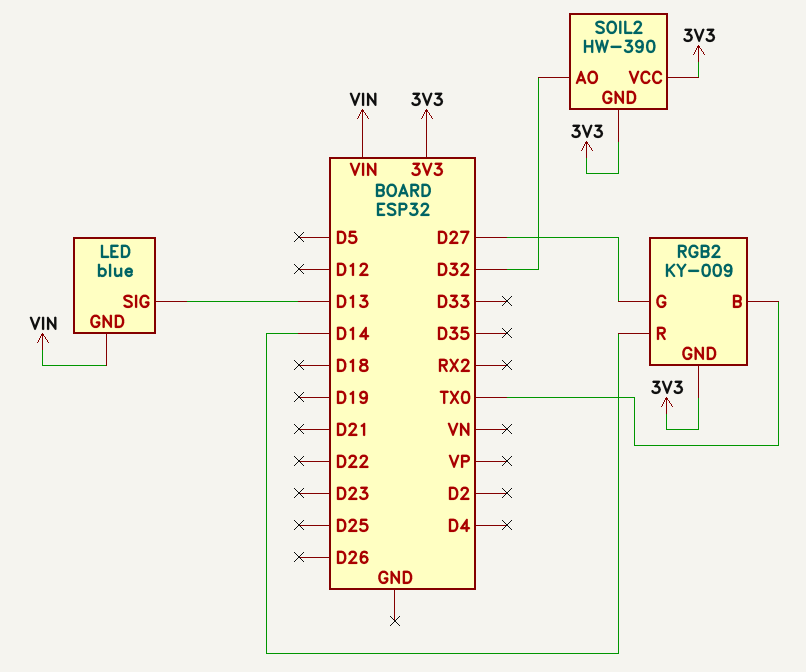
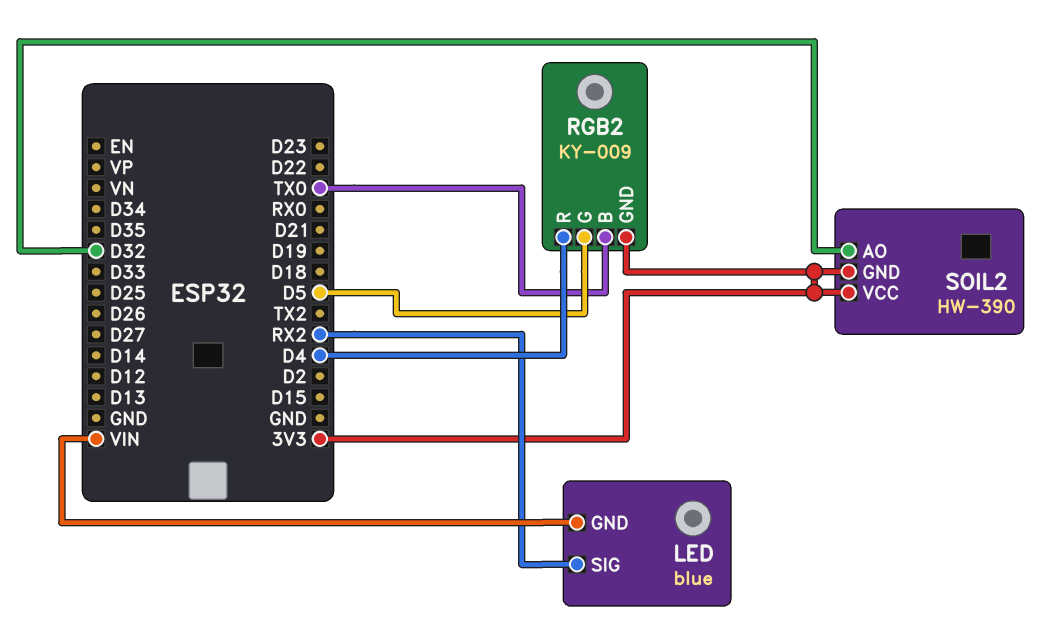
LED pin SIG: D13 -> RX2
RGB2 pin G: D27 -> D5
RGB2 pin R: D14 -> D4

